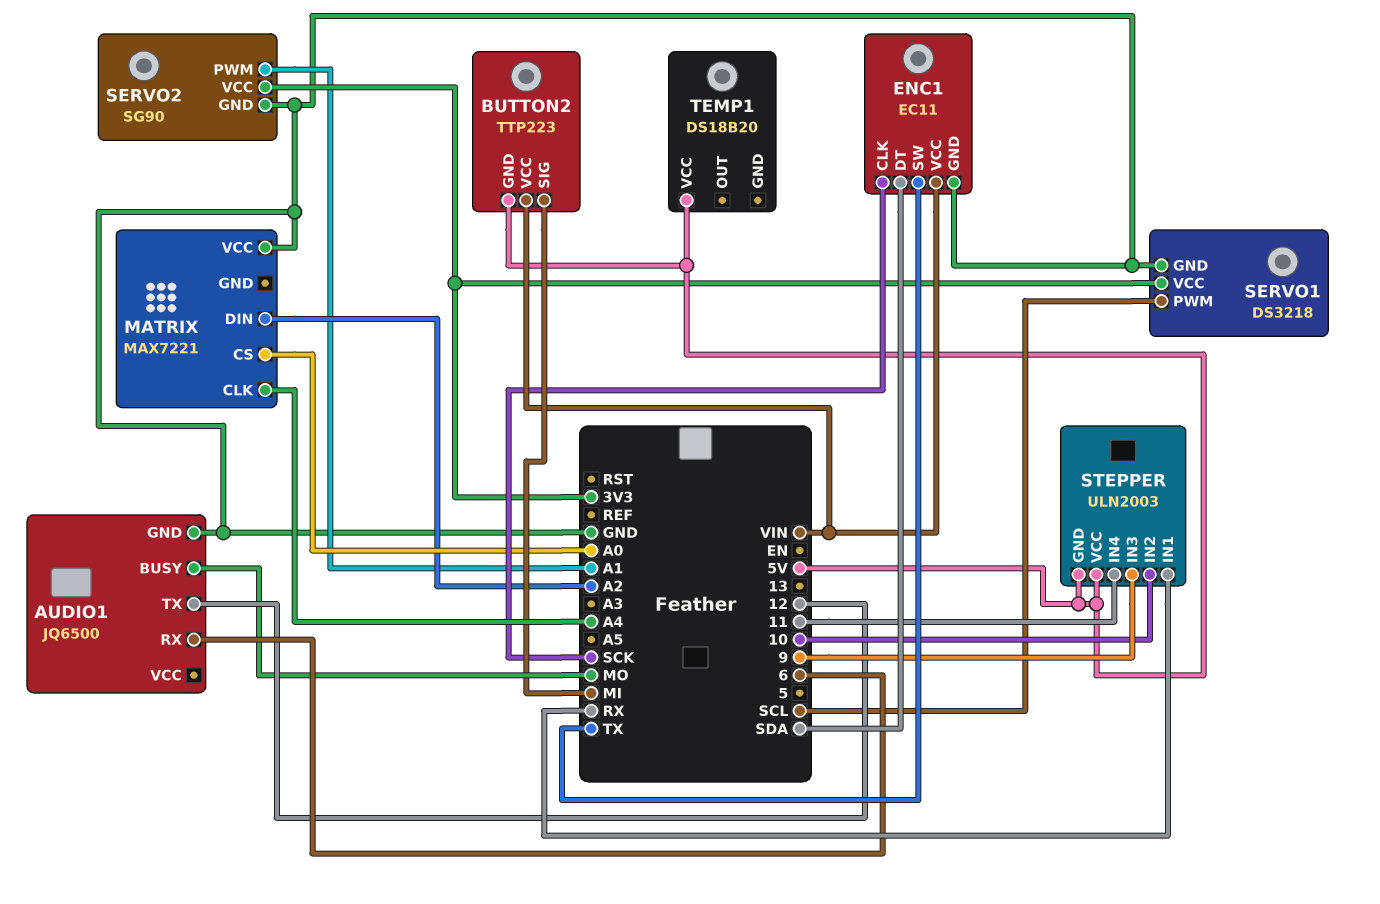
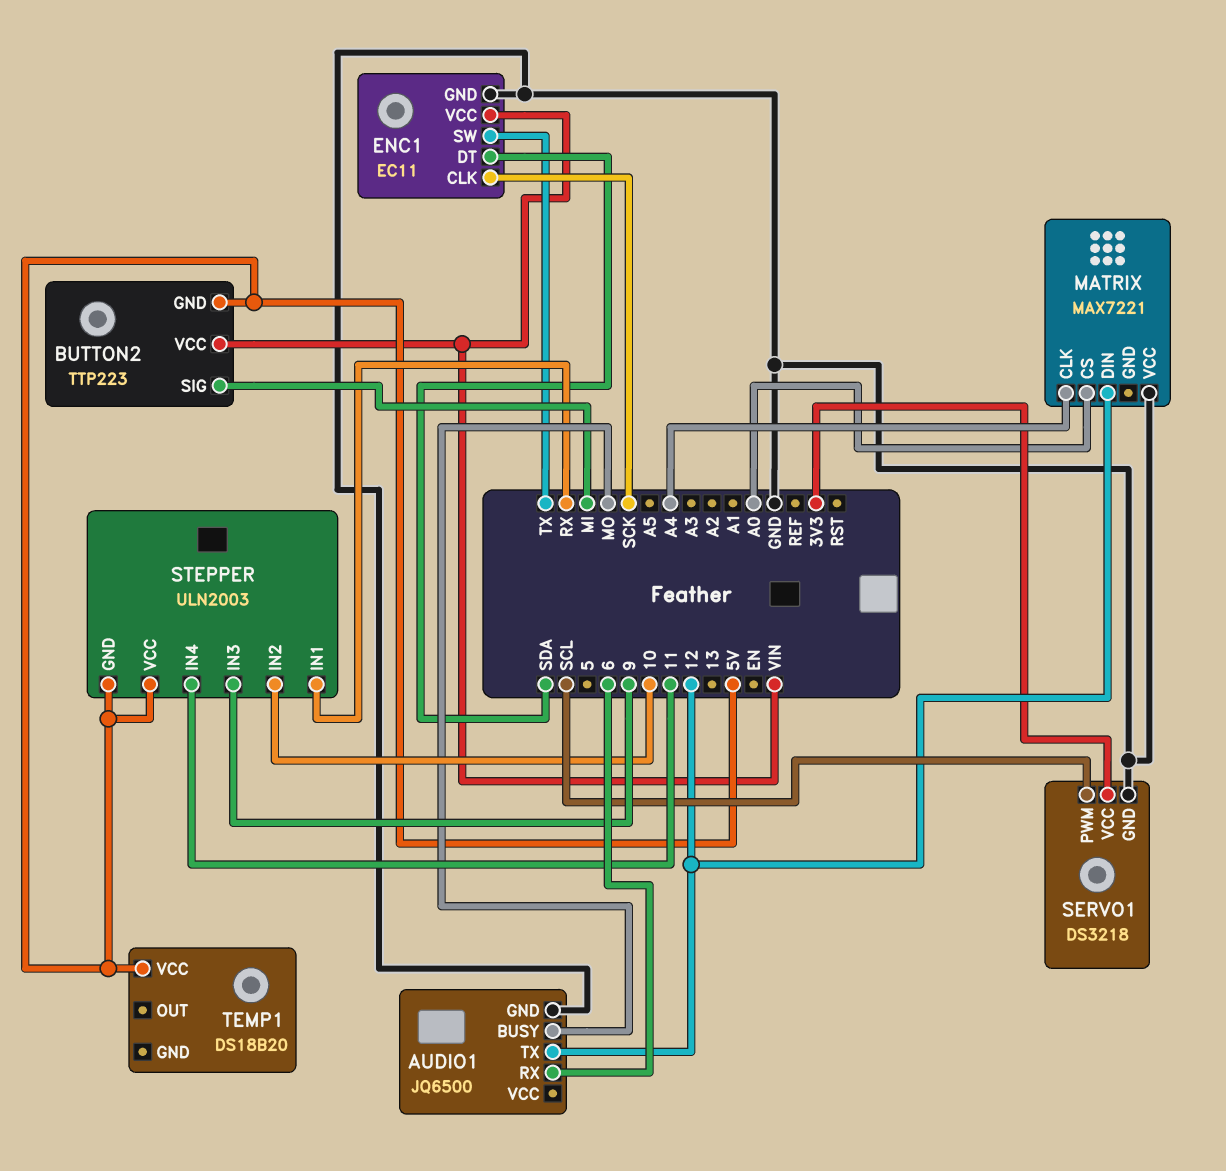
MATRIX pin DIN: A2 -> 12
SERVO2: SG90 -> none
SERVO2 pin GND: GND -> none
SERVO2 pin PWM: A1 -> none
SERVO2 pin VCC: 3V3 -> none

